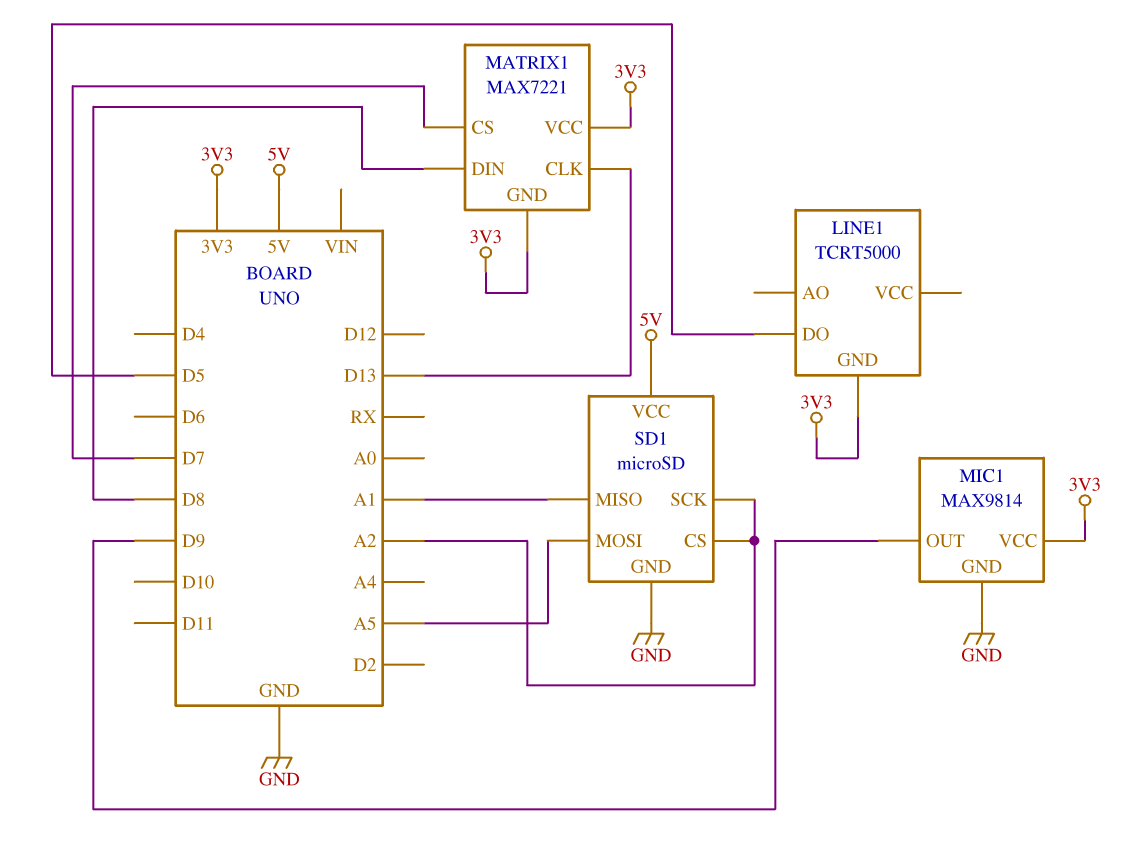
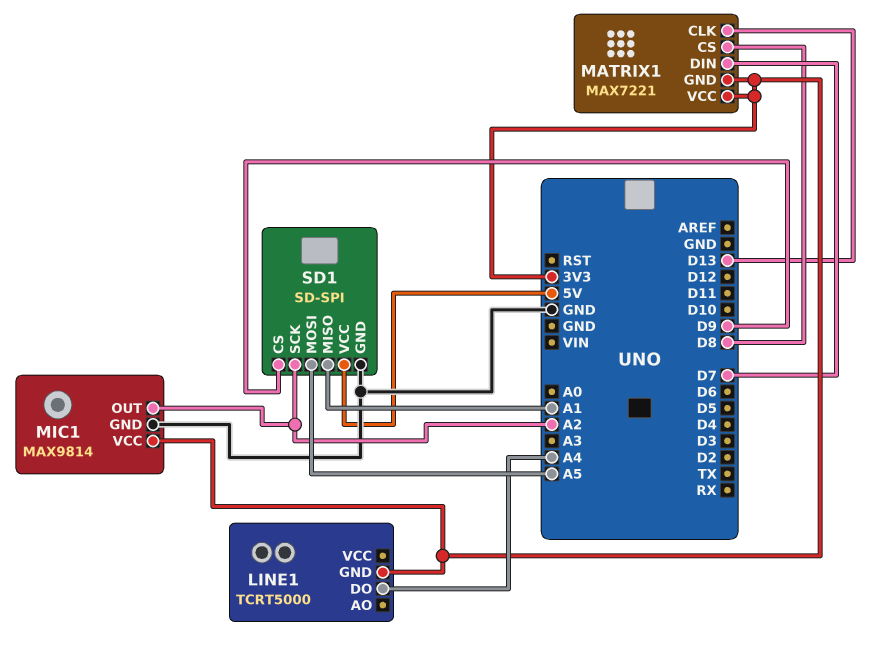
LINE1 pin DO: D5 -> A4
MATRIX1 pin CS: D7 -> D8
MATRIX1 pin DIN: D8 -> D7
MIC1 pin OUT: D9 -> A2
SD1: microSD -> SD-SPI
SD1 pin CS: A2 -> D9

